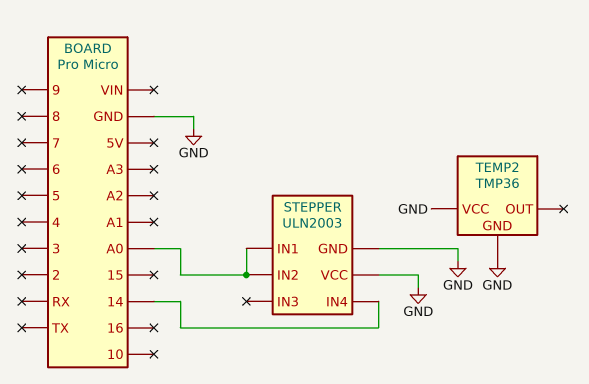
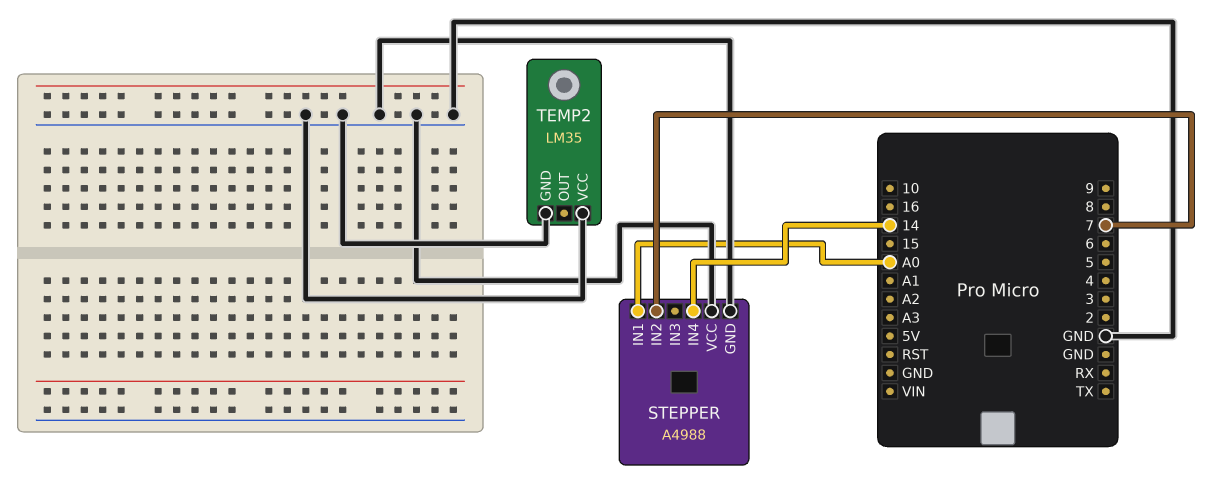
STEPPER: ULN2003 -> A4988
STEPPER pin IN2: A0 -> 7
TEMP2: TMP36 -> LM35

